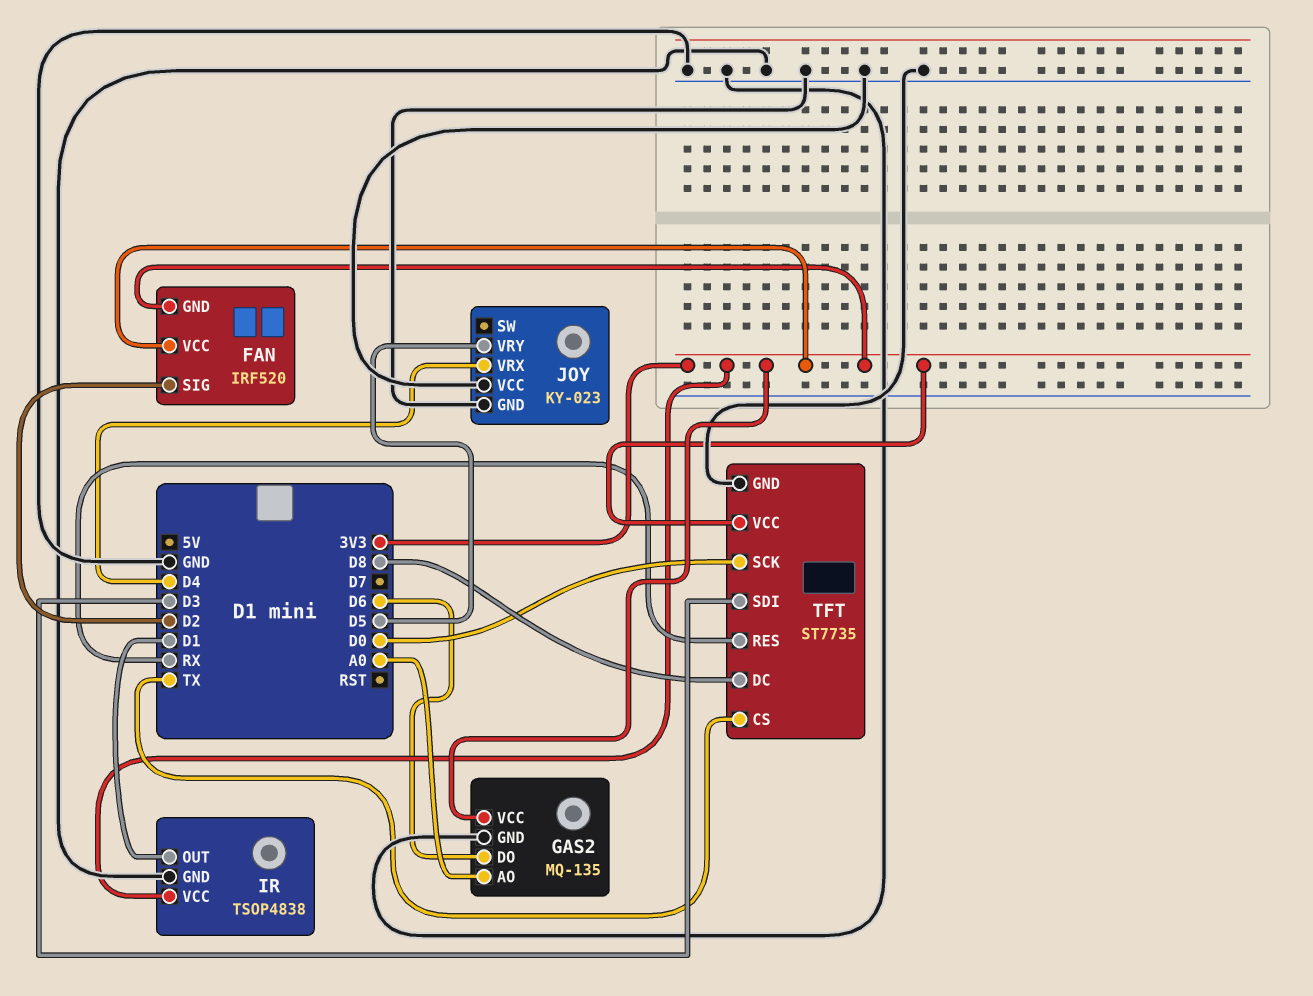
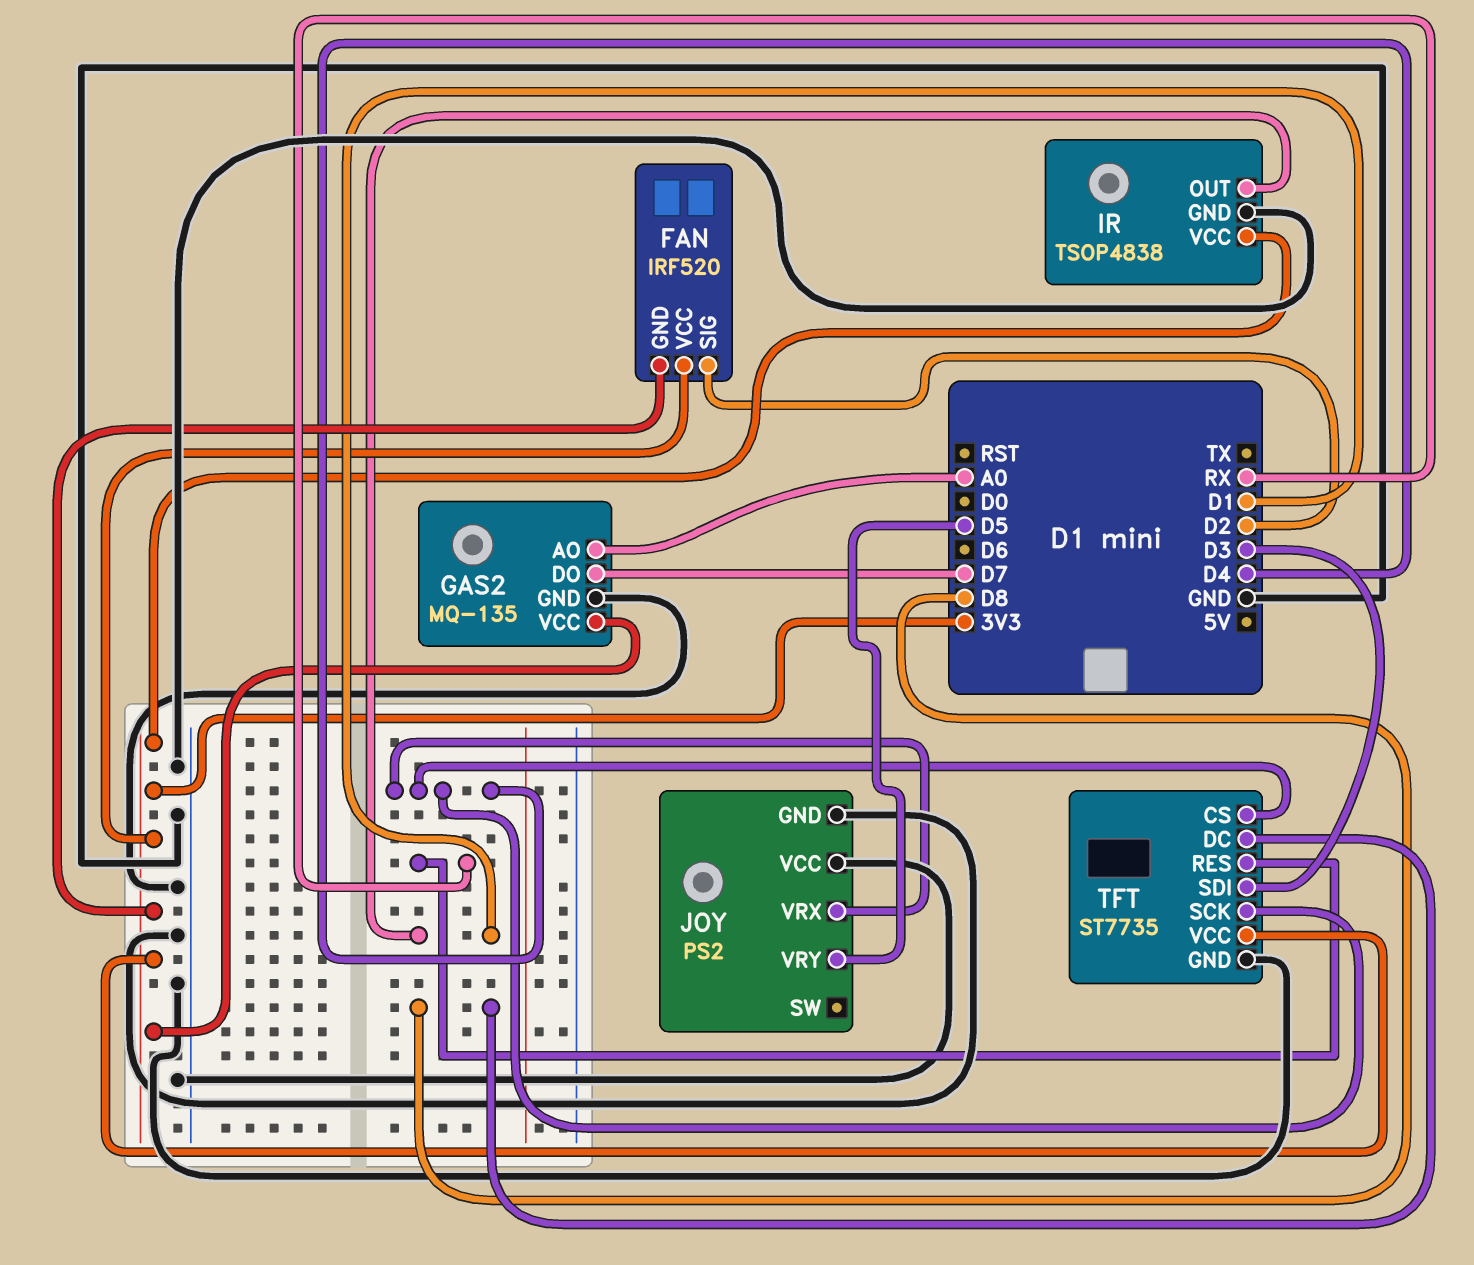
GAS2 pin DO: D6 -> D7
JOY: KY-023 -> PS2
TFT pin CS: TX -> D4
TFT pin SCK: D0 -> D4

